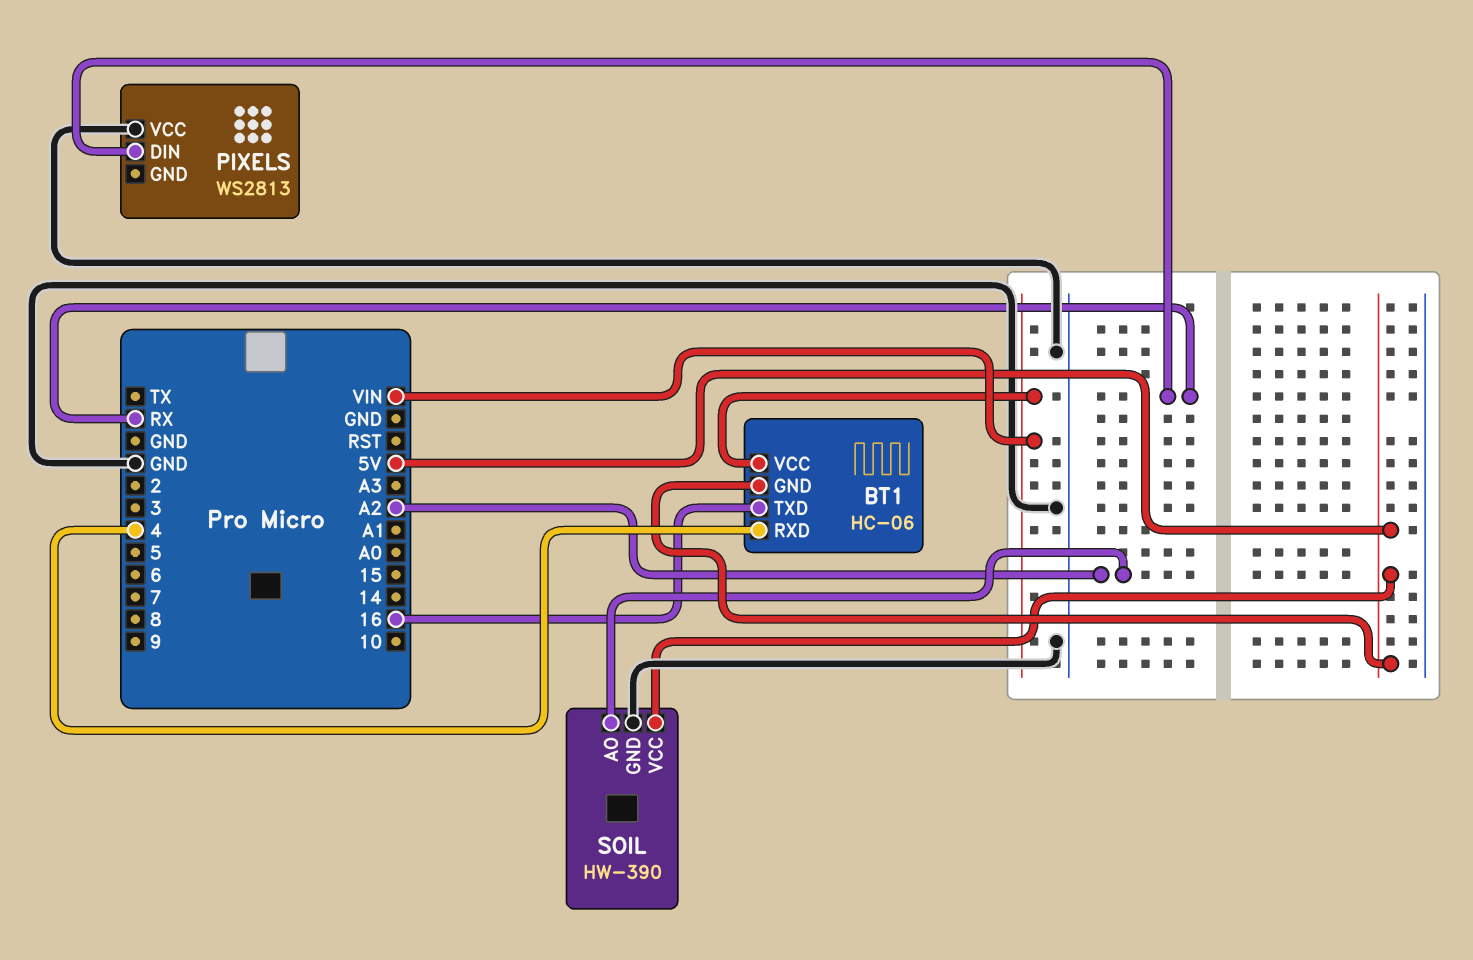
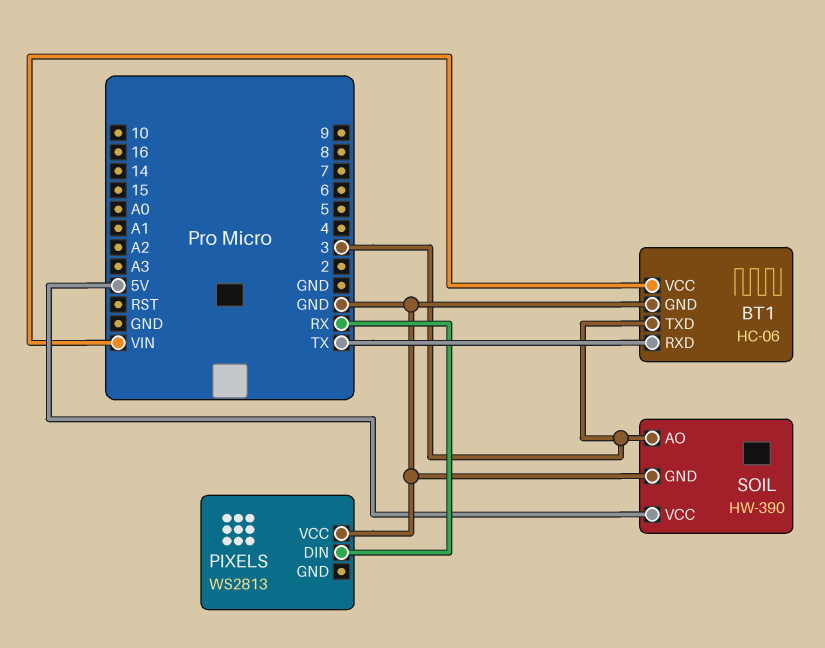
BT1 pin GND: 5V -> GND
BT1 pin RXD: 4 -> TX
BT1 pin TXD: 16 -> 3
SOIL pin AO: A2 -> 3

